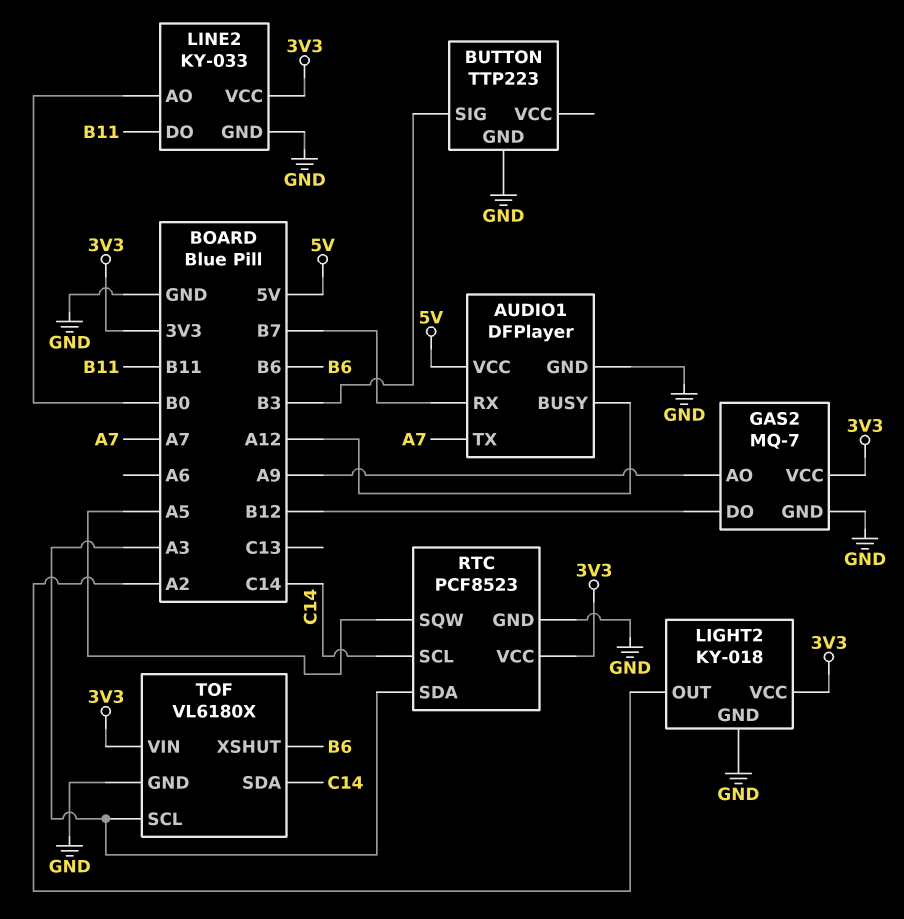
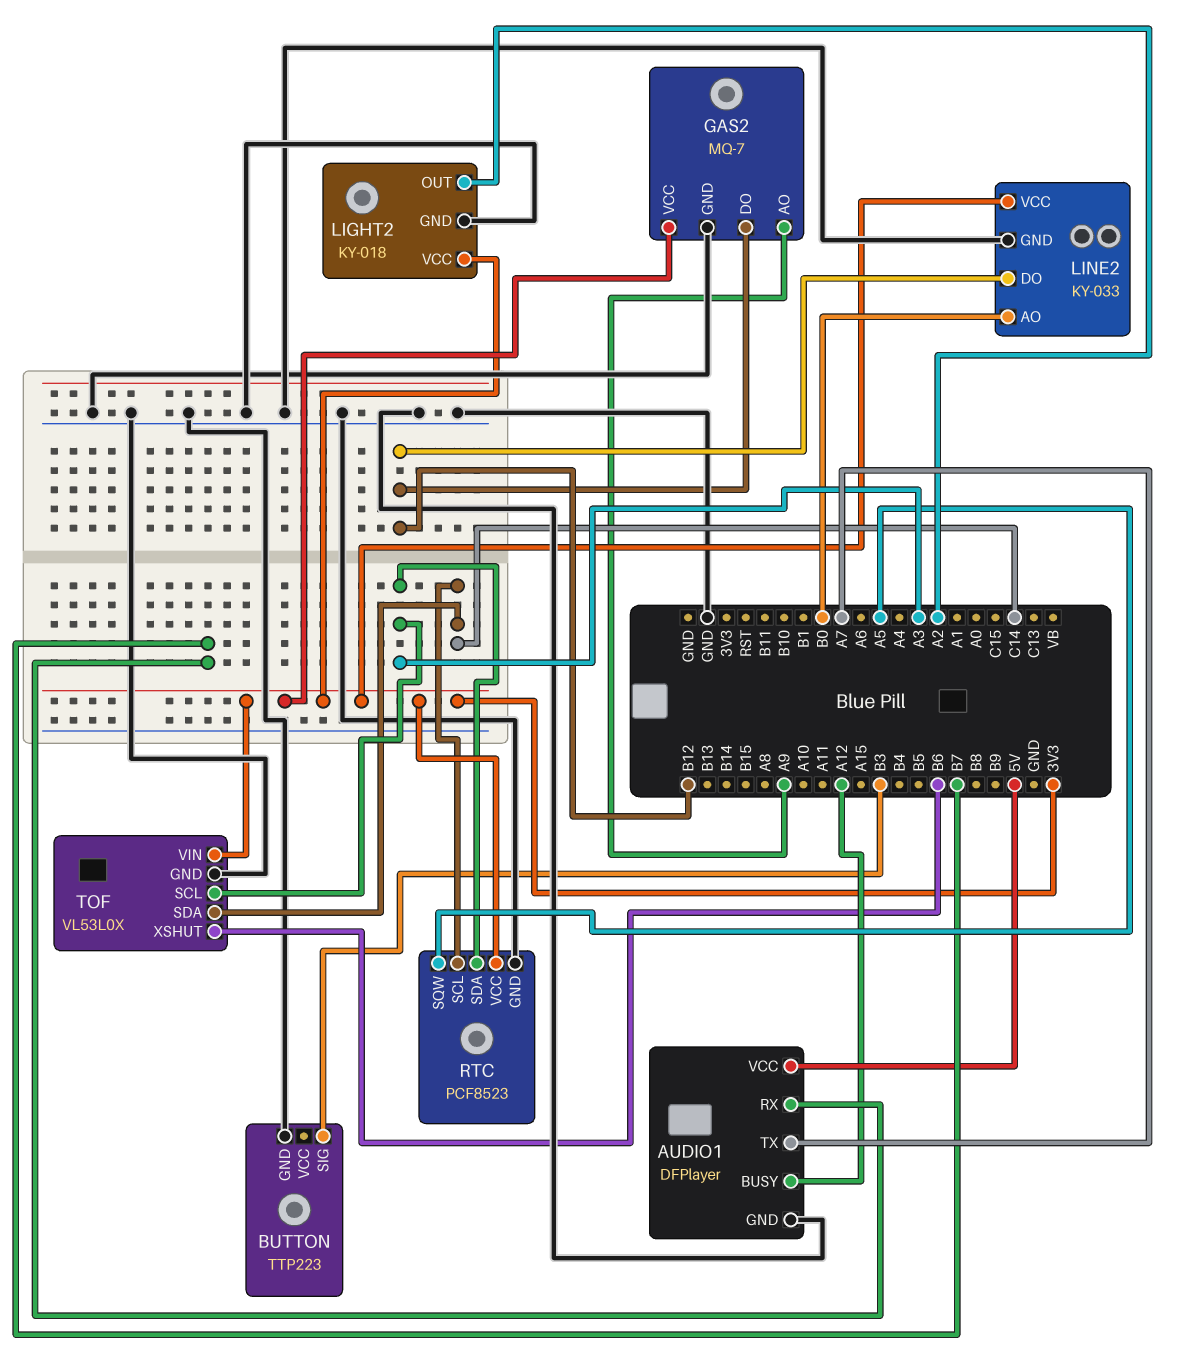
LINE2 pin DO: B11 -> B12
TOF: VL6180X -> VL53L0X

